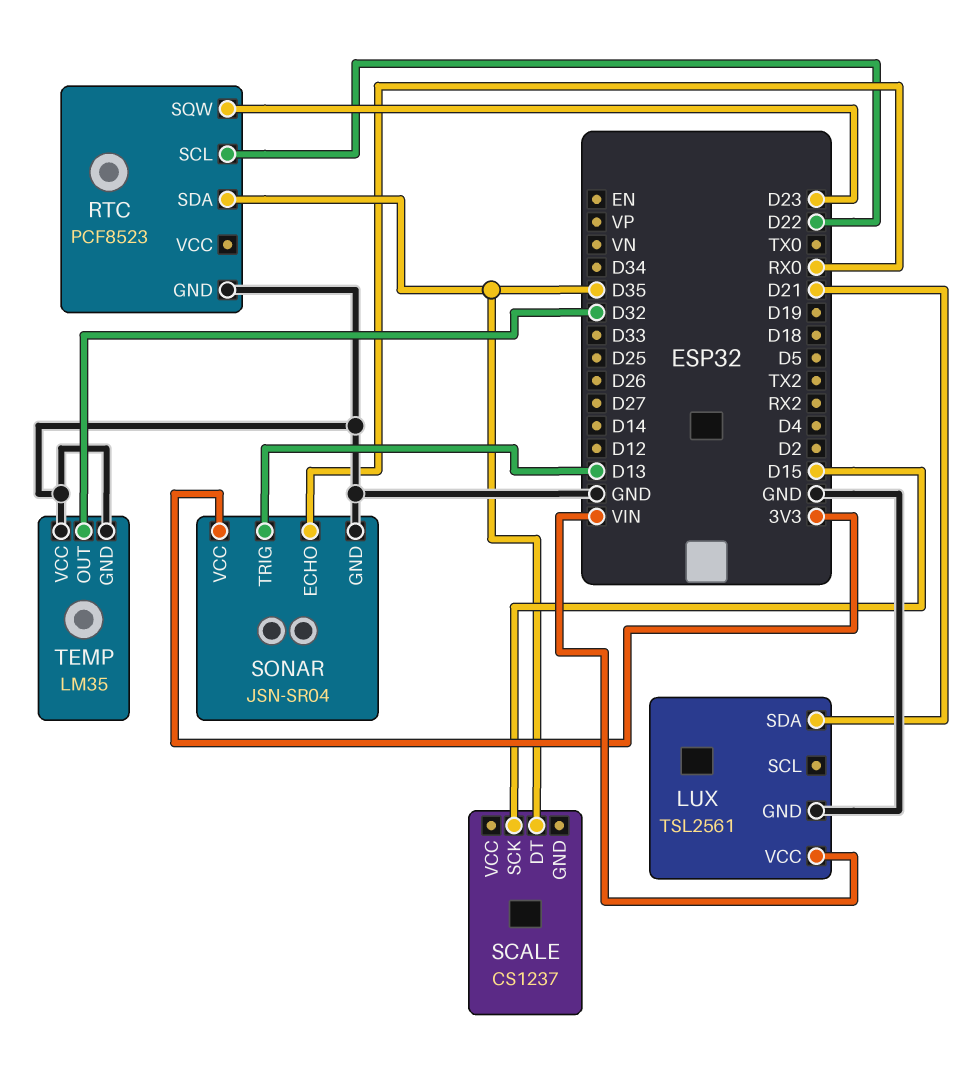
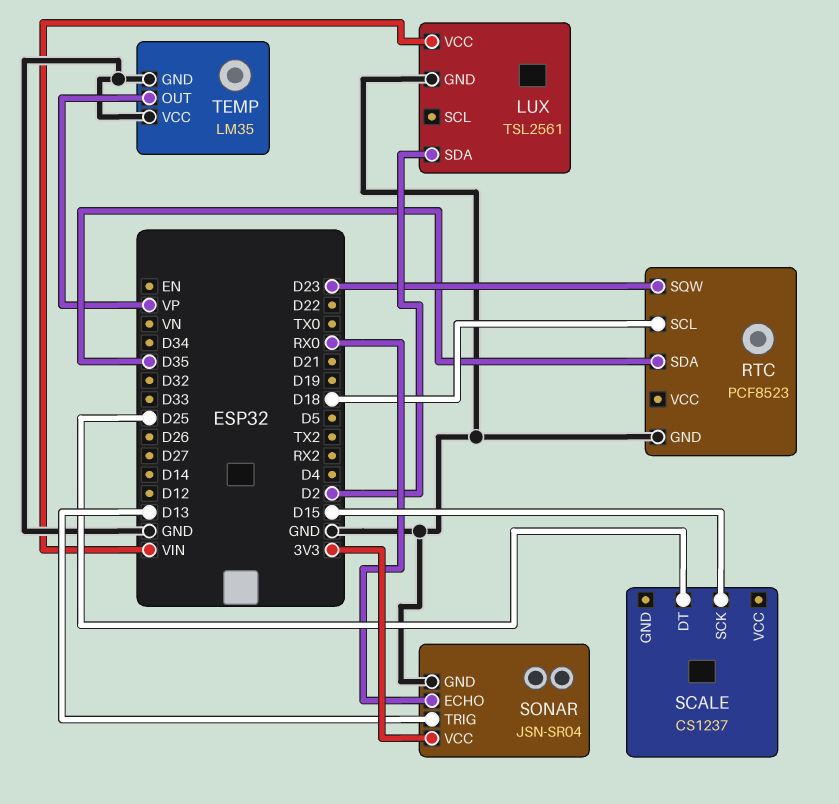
LUX pin SDA: D21 -> D2
RTC pin SCL: D22 -> D18
SCALE pin DT: D35 -> D25
TEMP pin OUT: D32 -> VP

